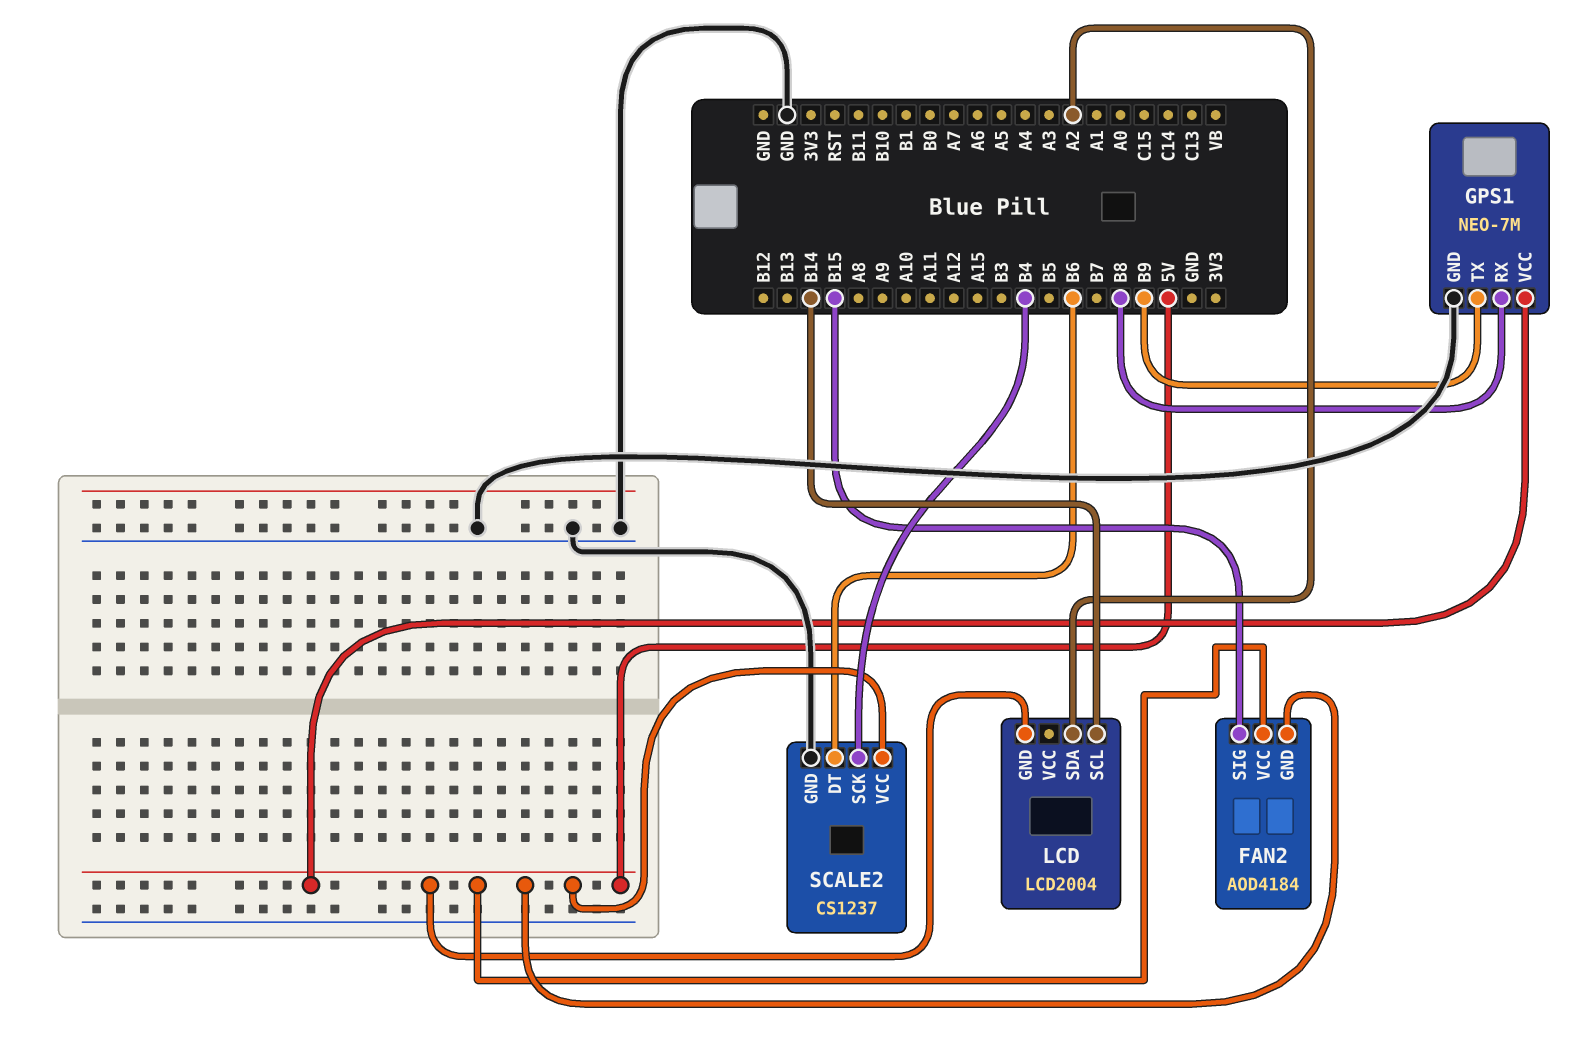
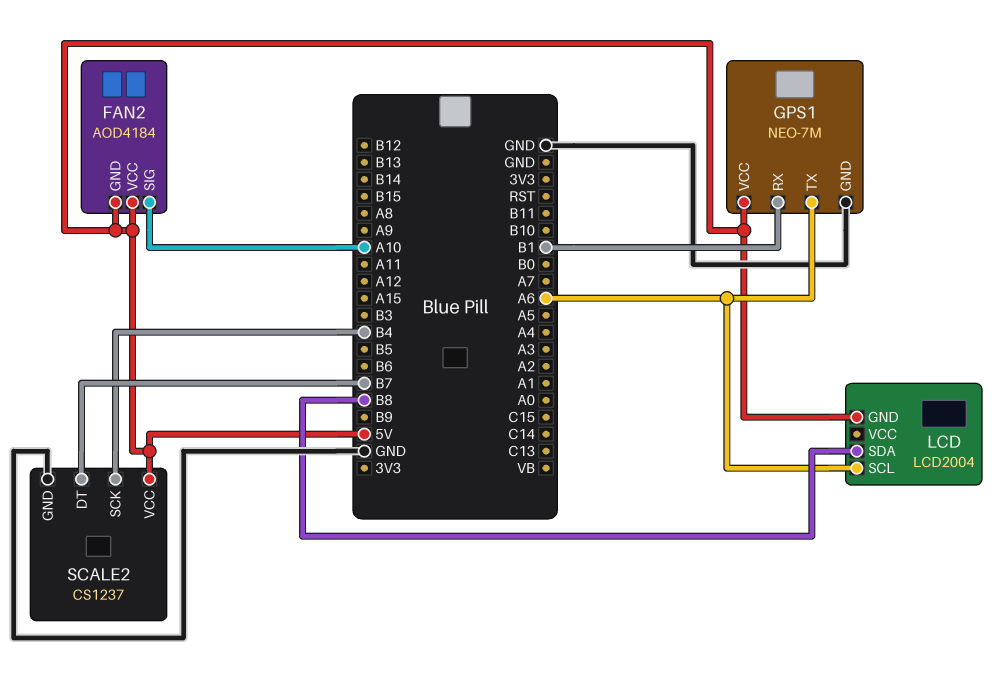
FAN2 pin SIG: B15 -> A10
GPS1 pin RX: B8 -> B1
GPS1 pin TX: B9 -> A6
LCD pin SCL: B14 -> A6
LCD pin SDA: A2 -> B8
SCALE2 pin DT: B6 -> B7

